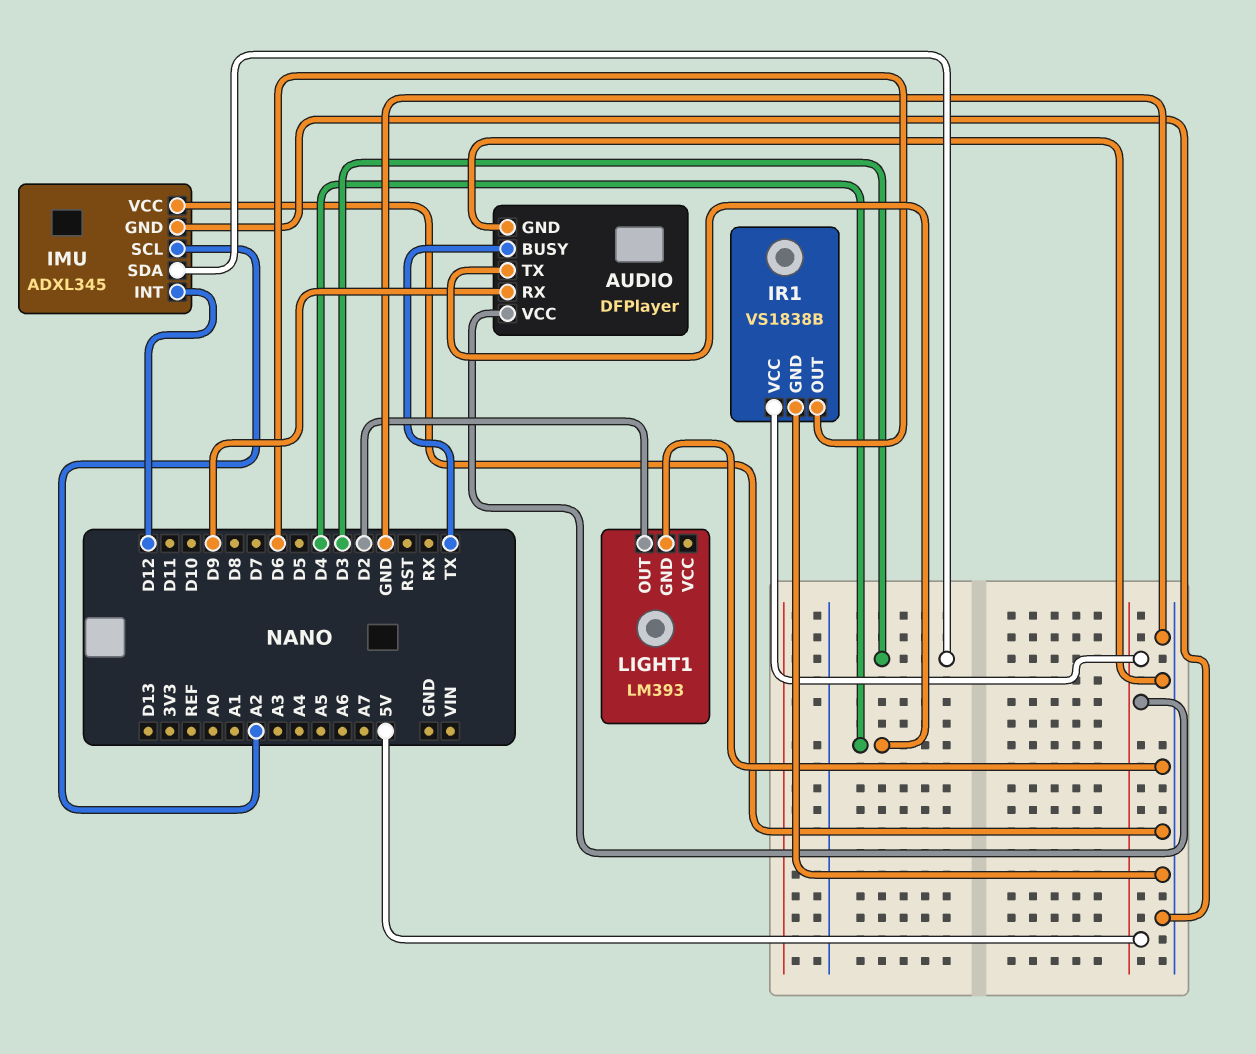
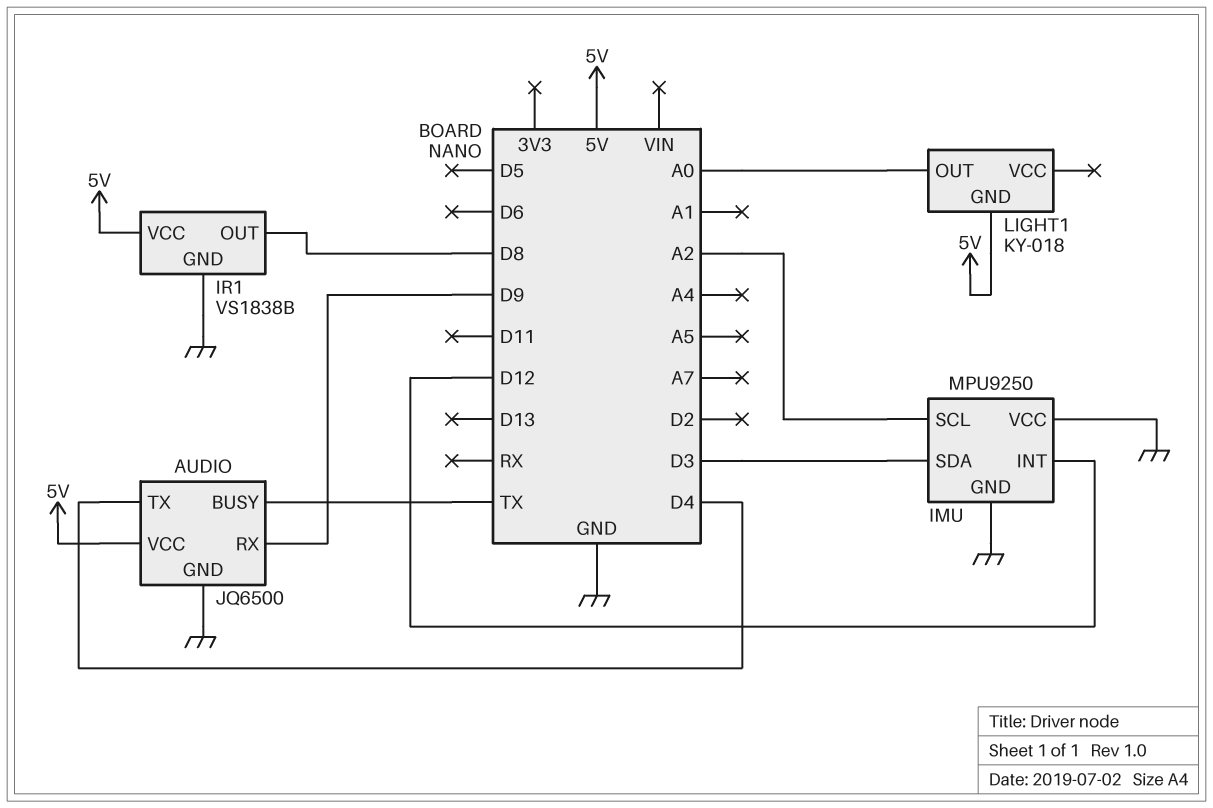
AUDIO: DFPlayer -> JQ6500
IMU: ADXL345 -> MPU9250
IR1 pin OUT: D6 -> D8
LIGHT1: LM393 -> KY-018
LIGHT1 pin GND: GND -> 5V
LIGHT1 pin OUT: D2 -> A0

